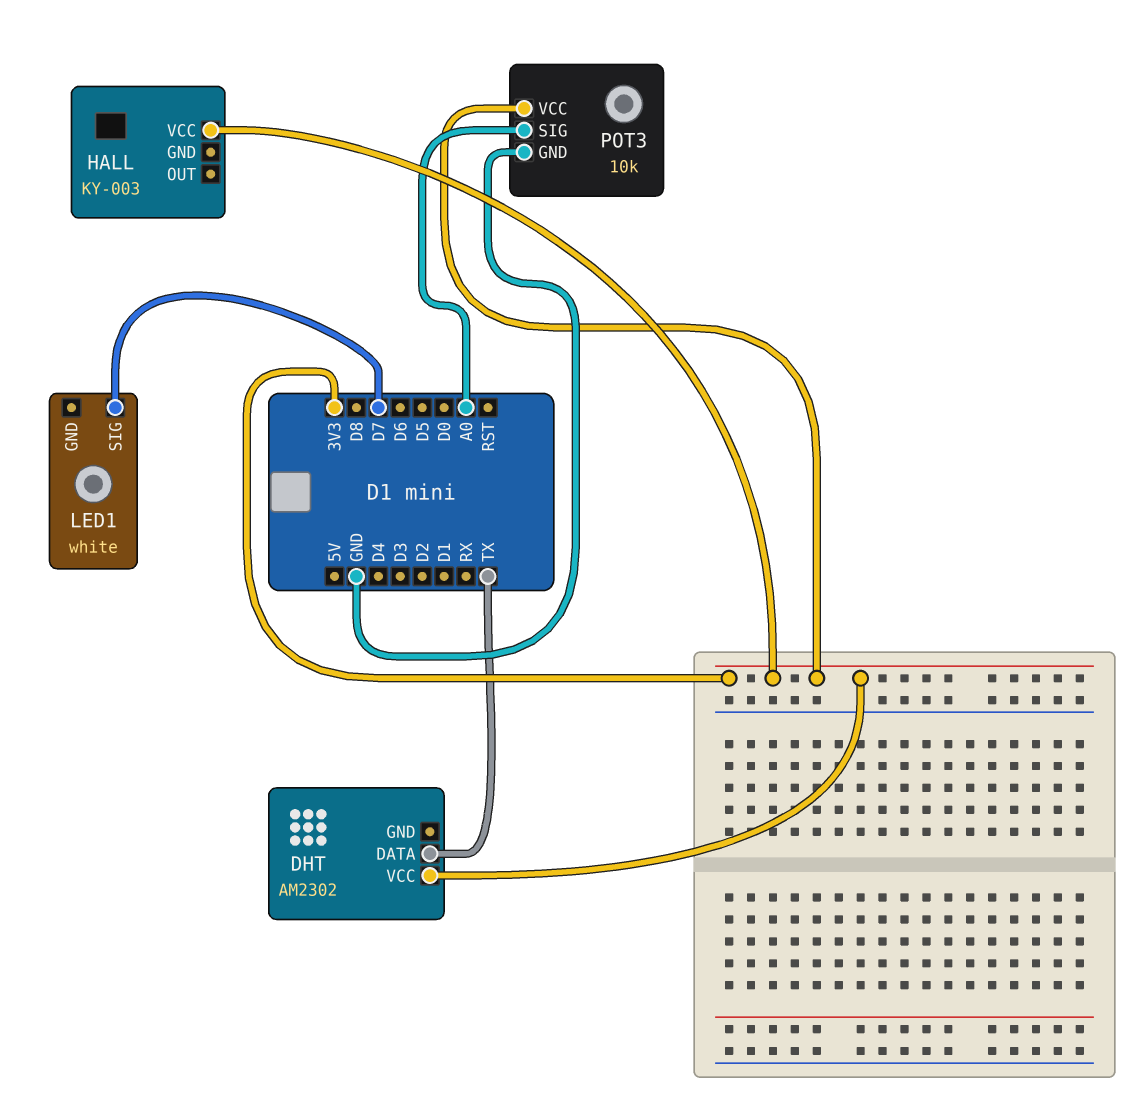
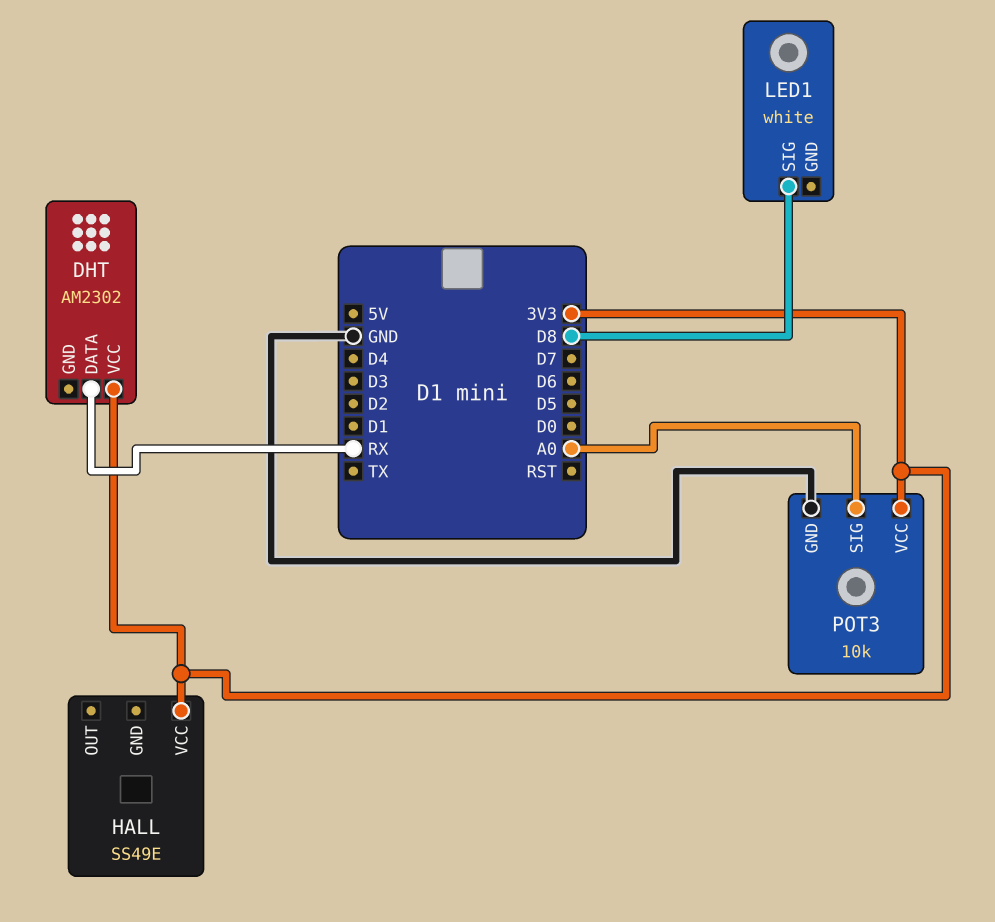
DHT pin DATA: TX -> RX
HALL: KY-003 -> SS49E
LED1 pin SIG: D7 -> D8

